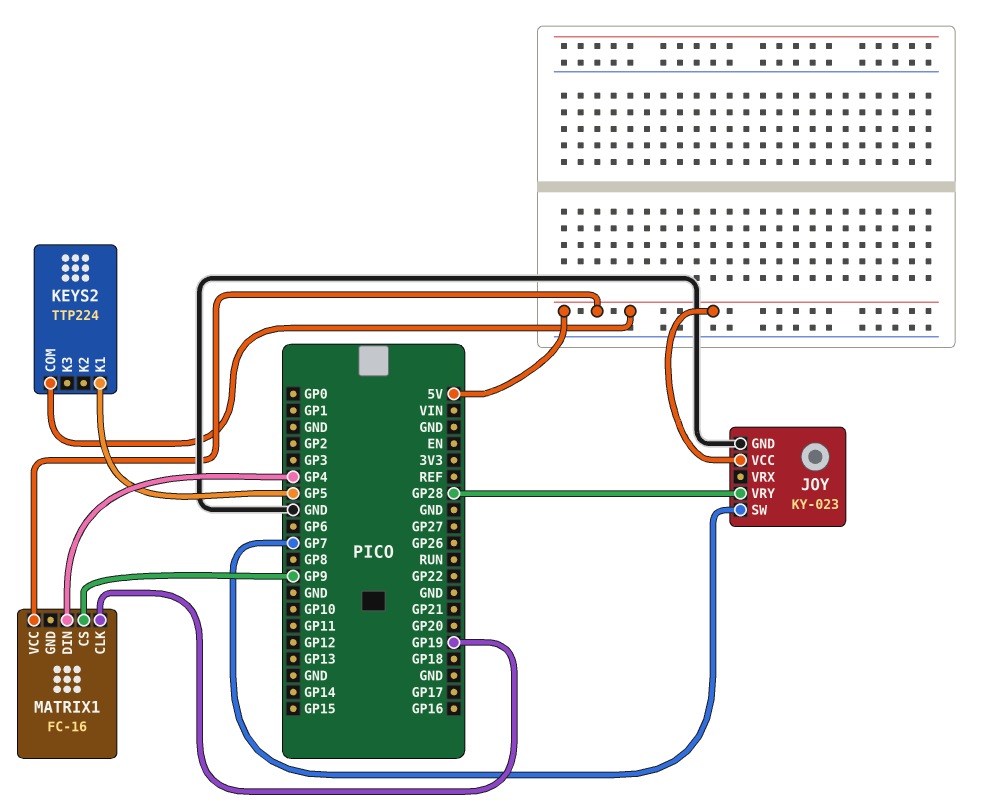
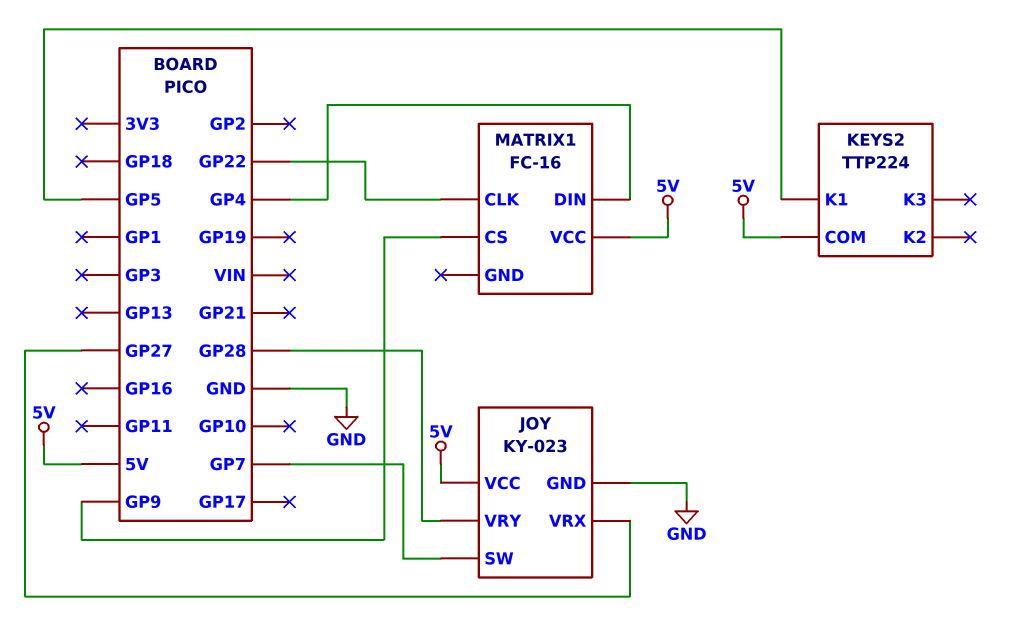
JOY pin VRX: none -> GP27
MATRIX1 pin CLK: GP19 -> GP22

